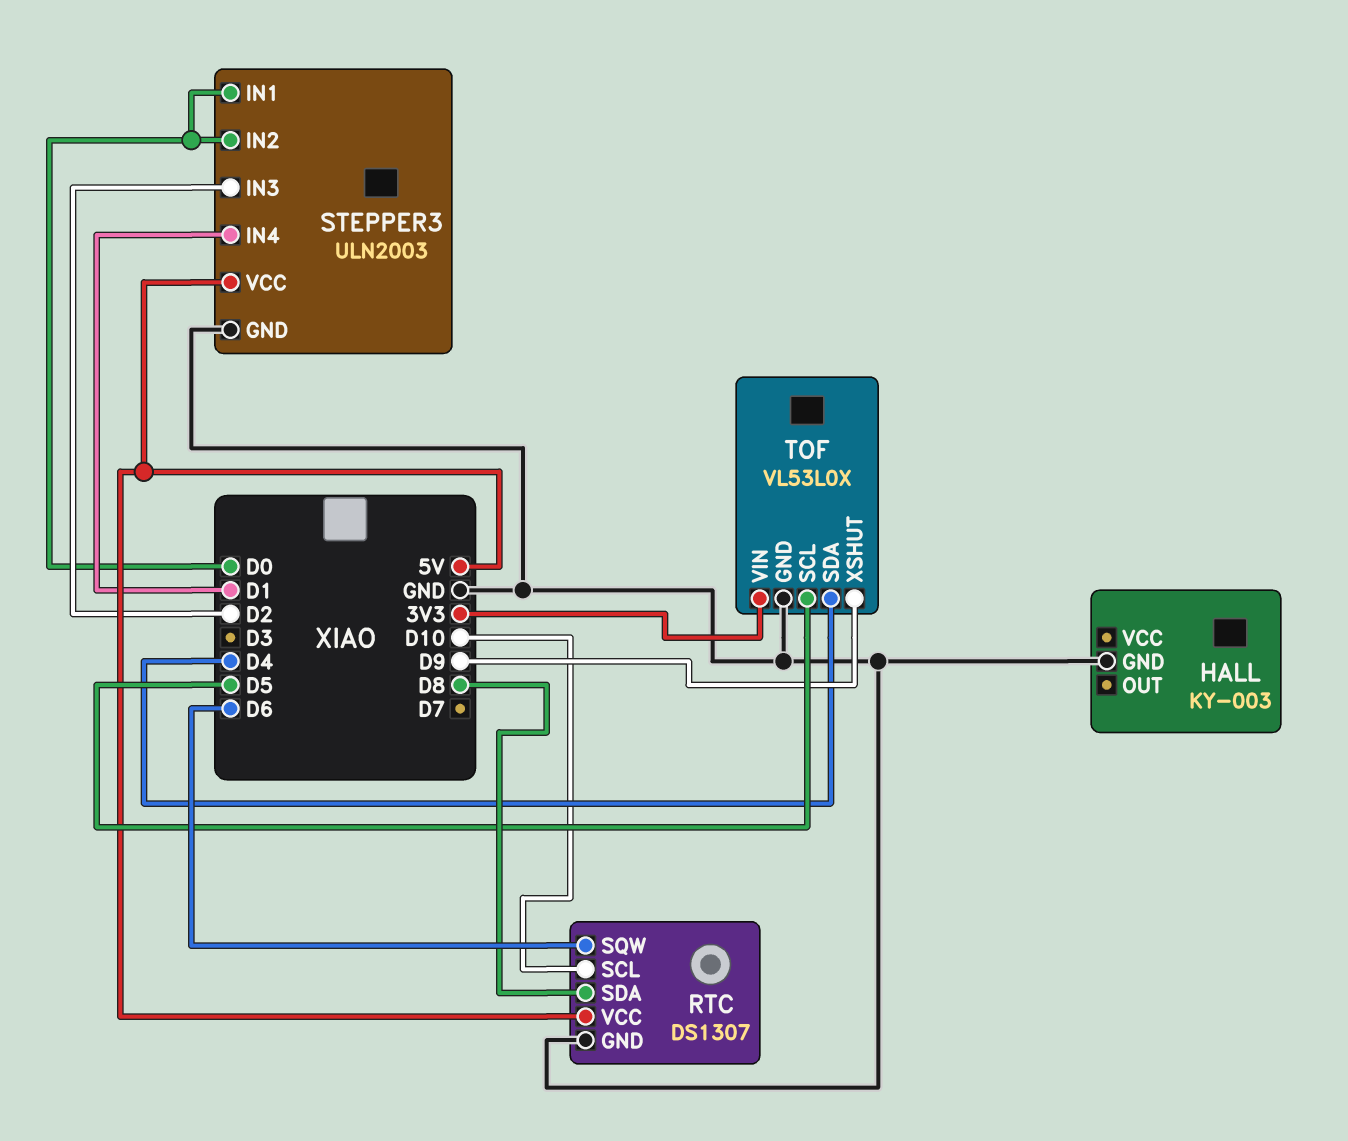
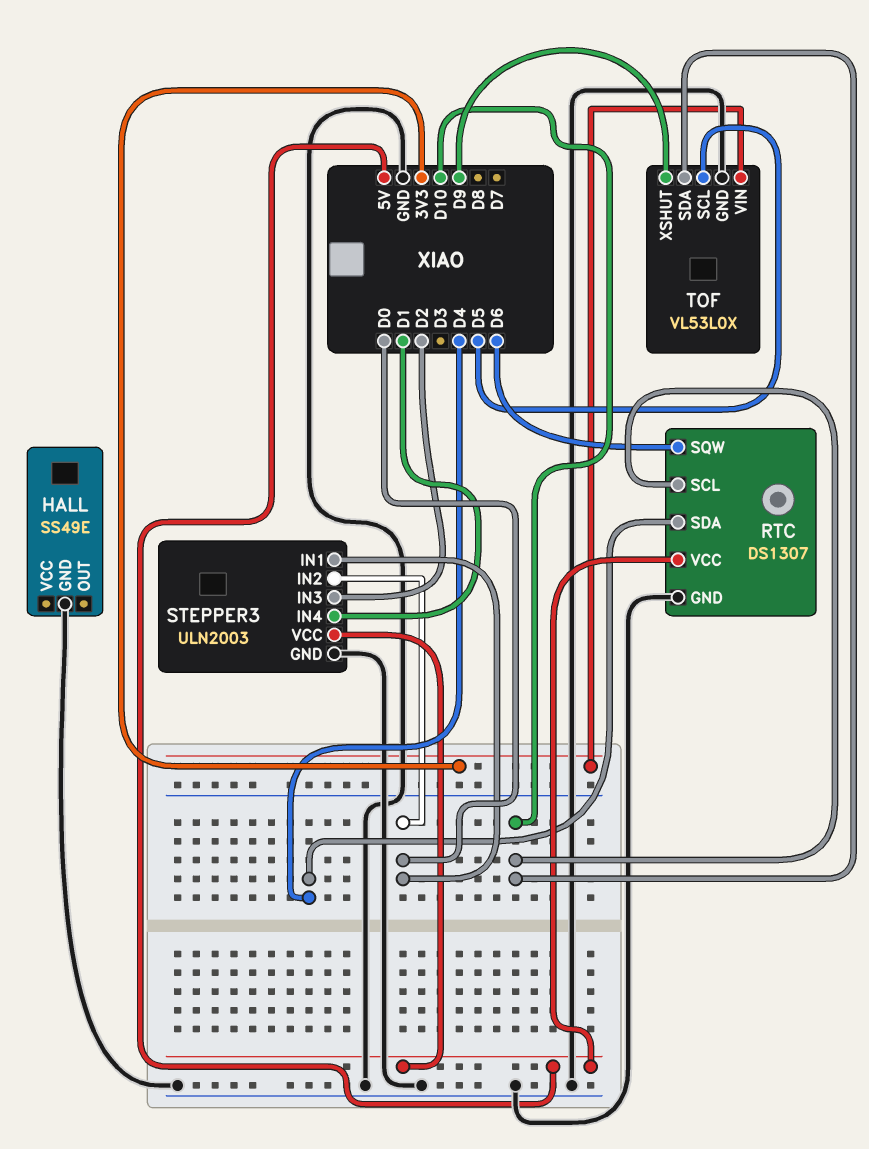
HALL: KY-003 -> SS49E
RTC pin SDA: D8 -> D4
TOF pin SDA: D4 -> D10

